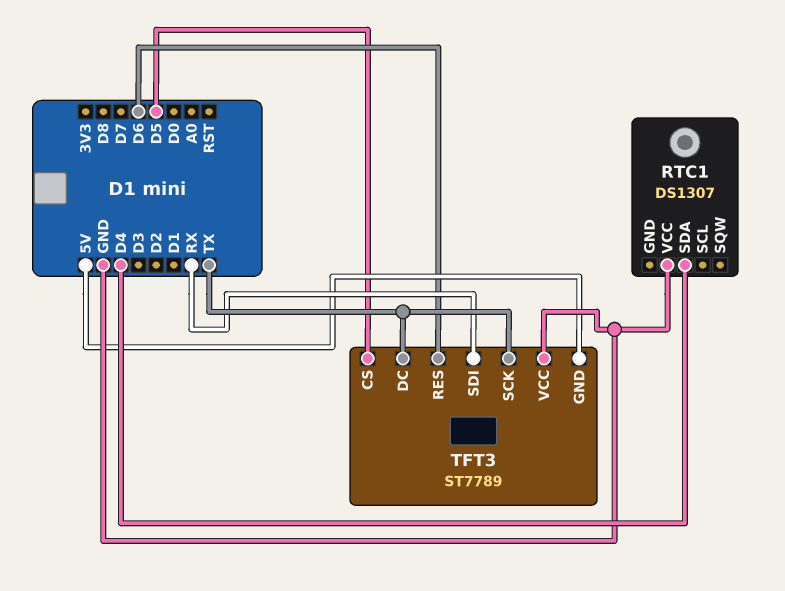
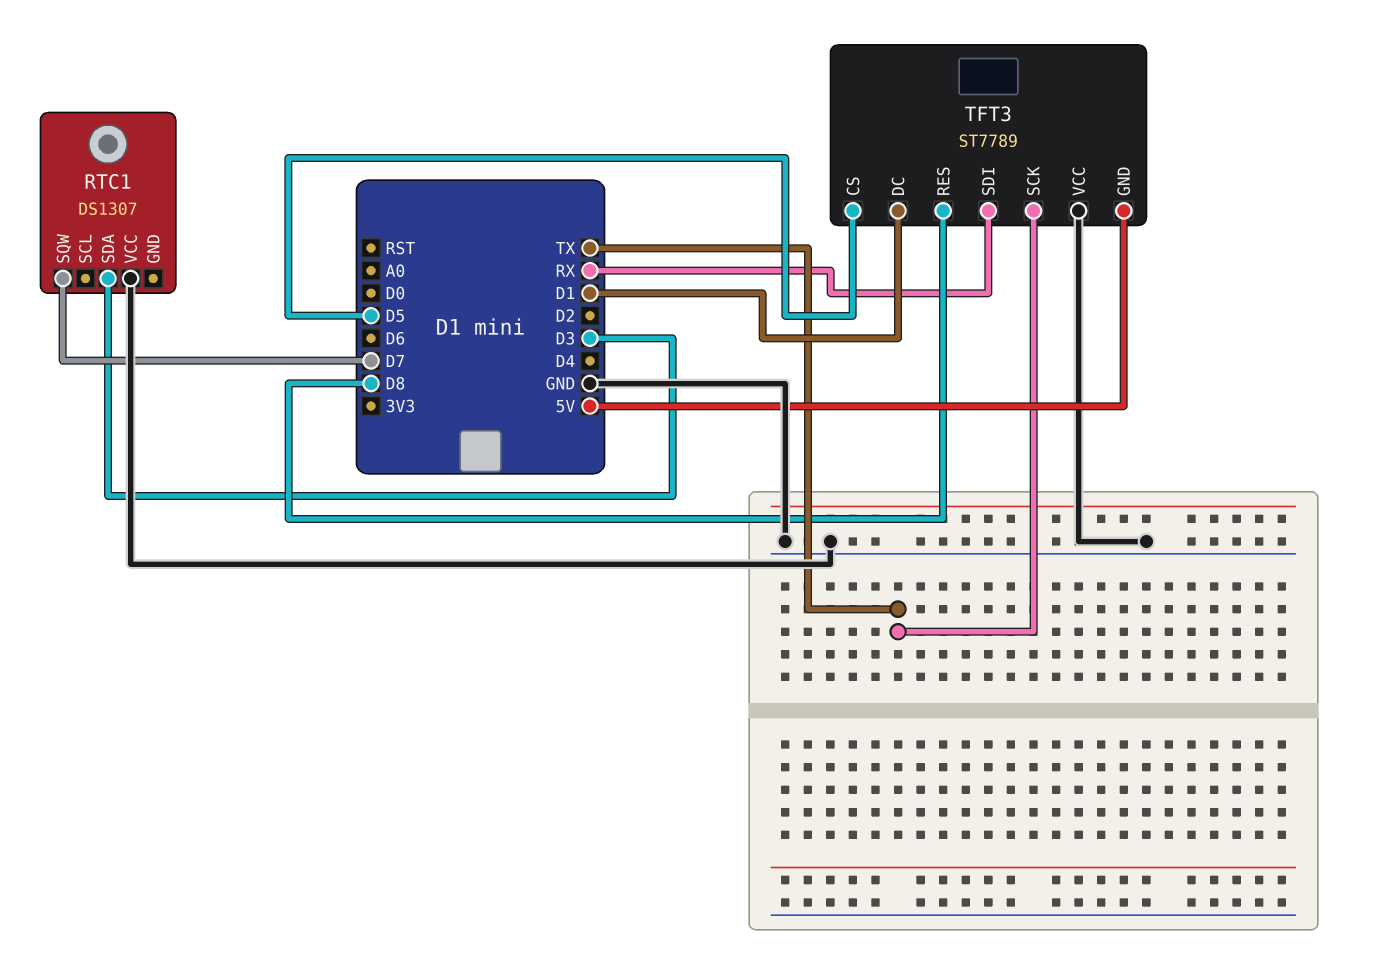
RTC1 pin SDA: D4 -> D3
RTC1 pin SQW: none -> D7
TFT3 pin DC: TX -> D1
TFT3 pin RES: D6 -> D8

